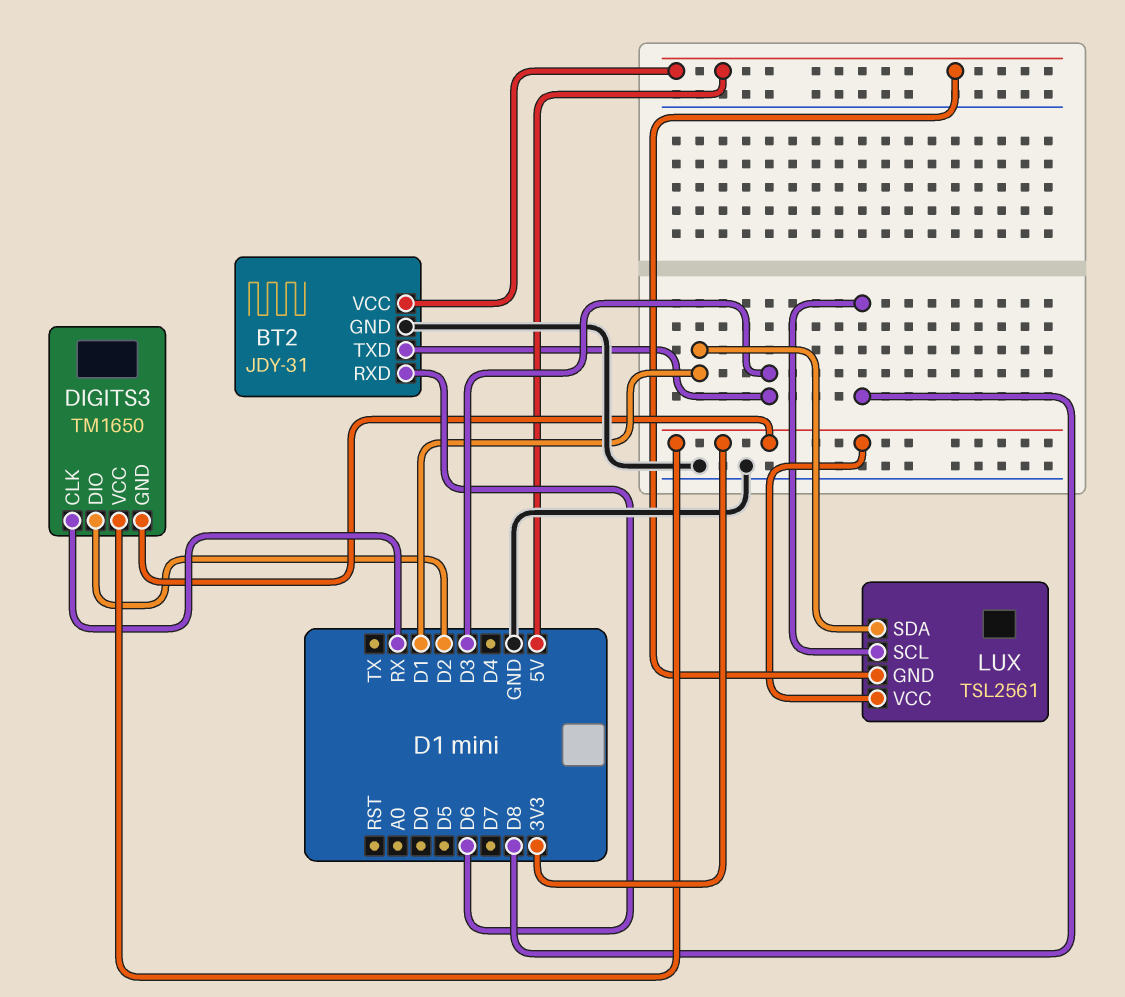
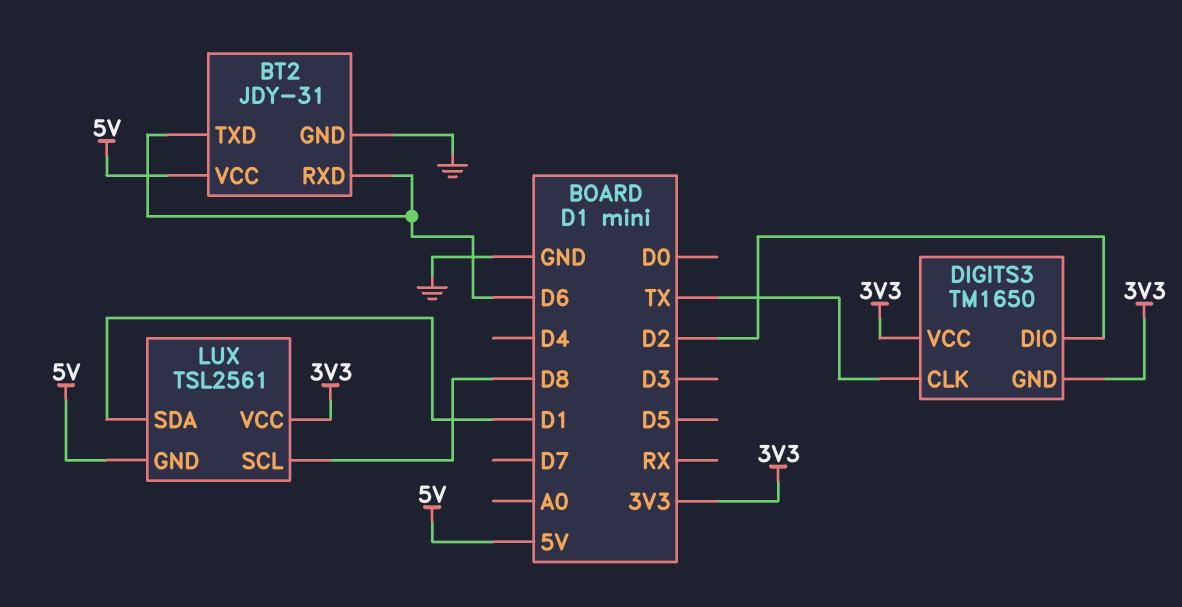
BT2 pin TXD: D3 -> D6
DIGITS3 pin CLK: RX -> TX

